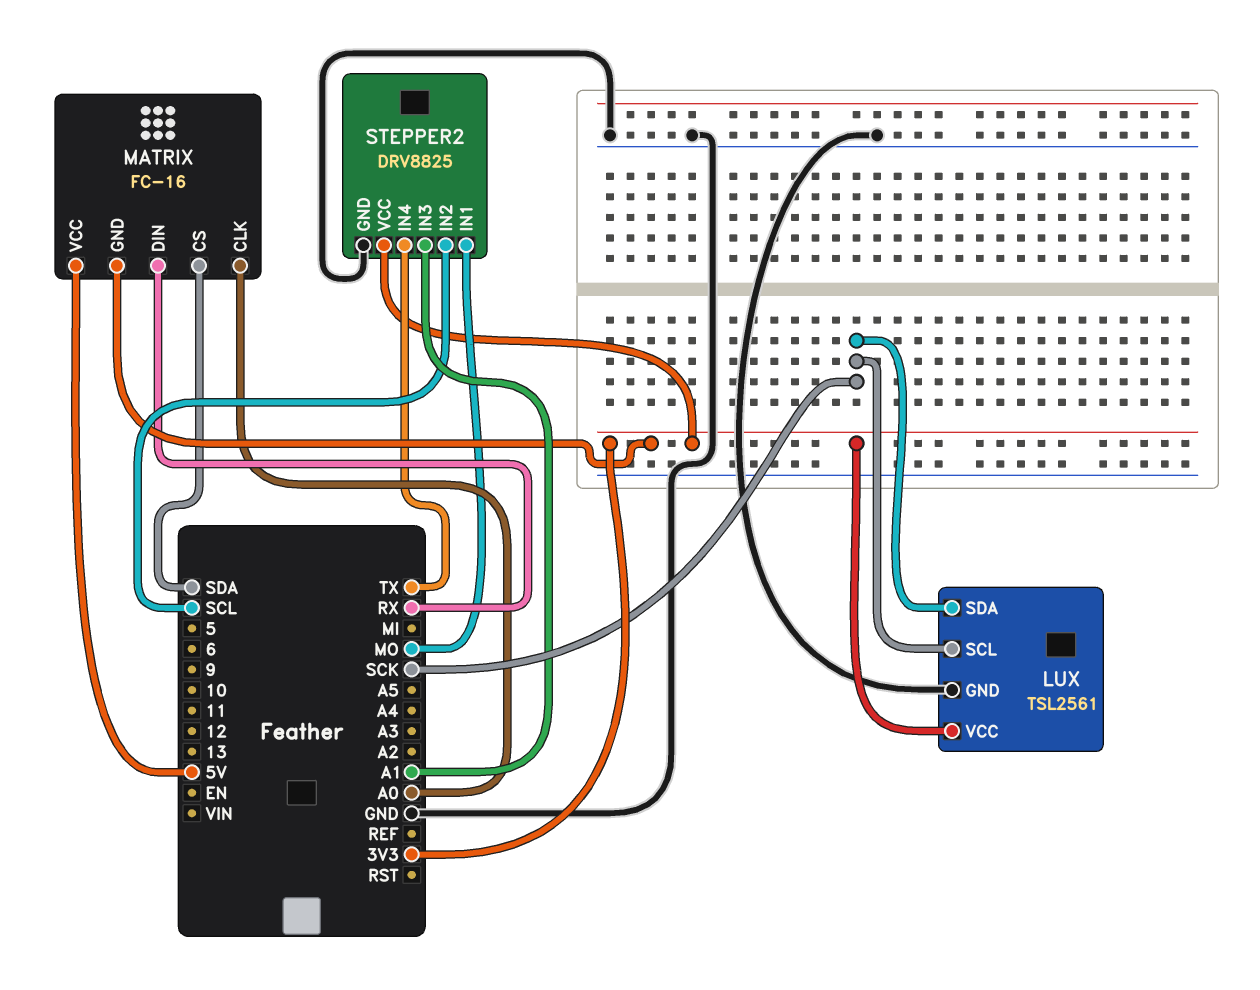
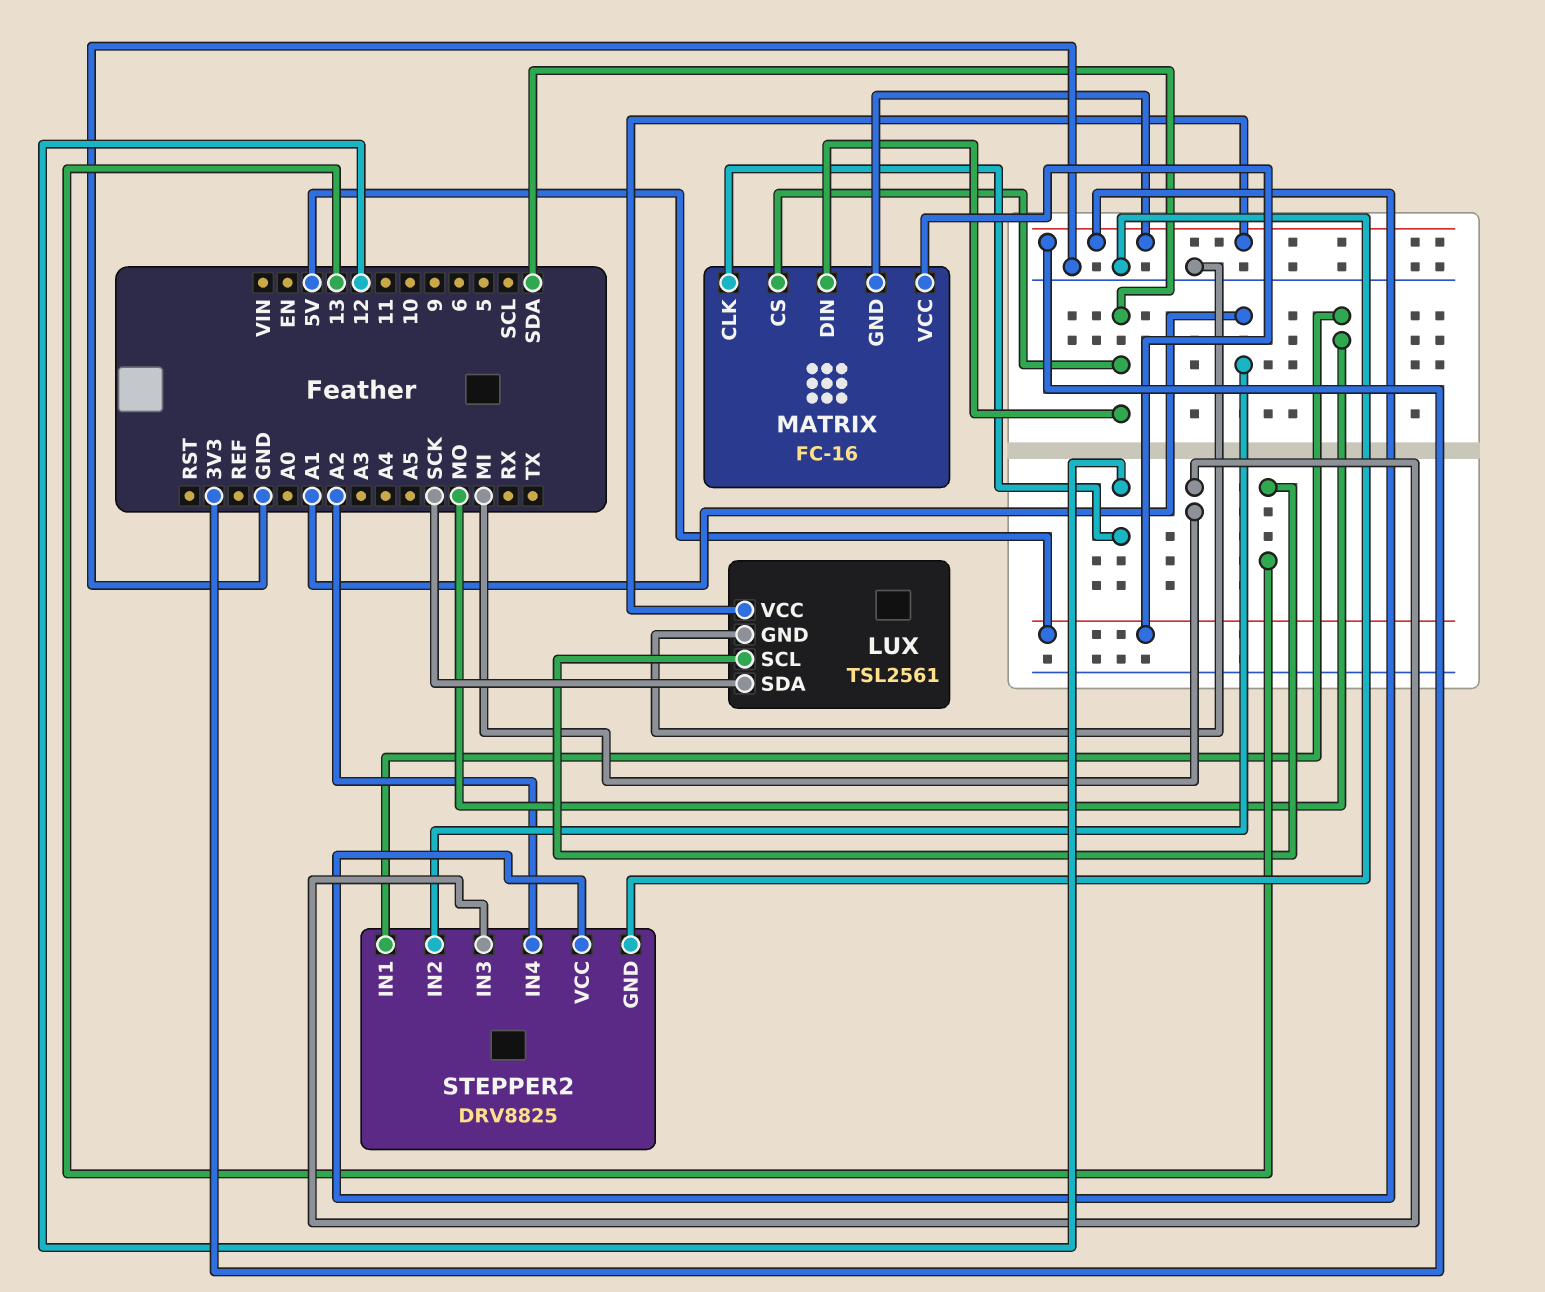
LUX pin SCL: SCK -> 13
MATRIX pin CLK: A0 -> 12
MATRIX pin DIN: RX -> SDA
STEPPER2 pin IN2: SCL -> A1
STEPPER2 pin IN3: A1 -> MI
STEPPER2 pin IN4: TX -> A2

